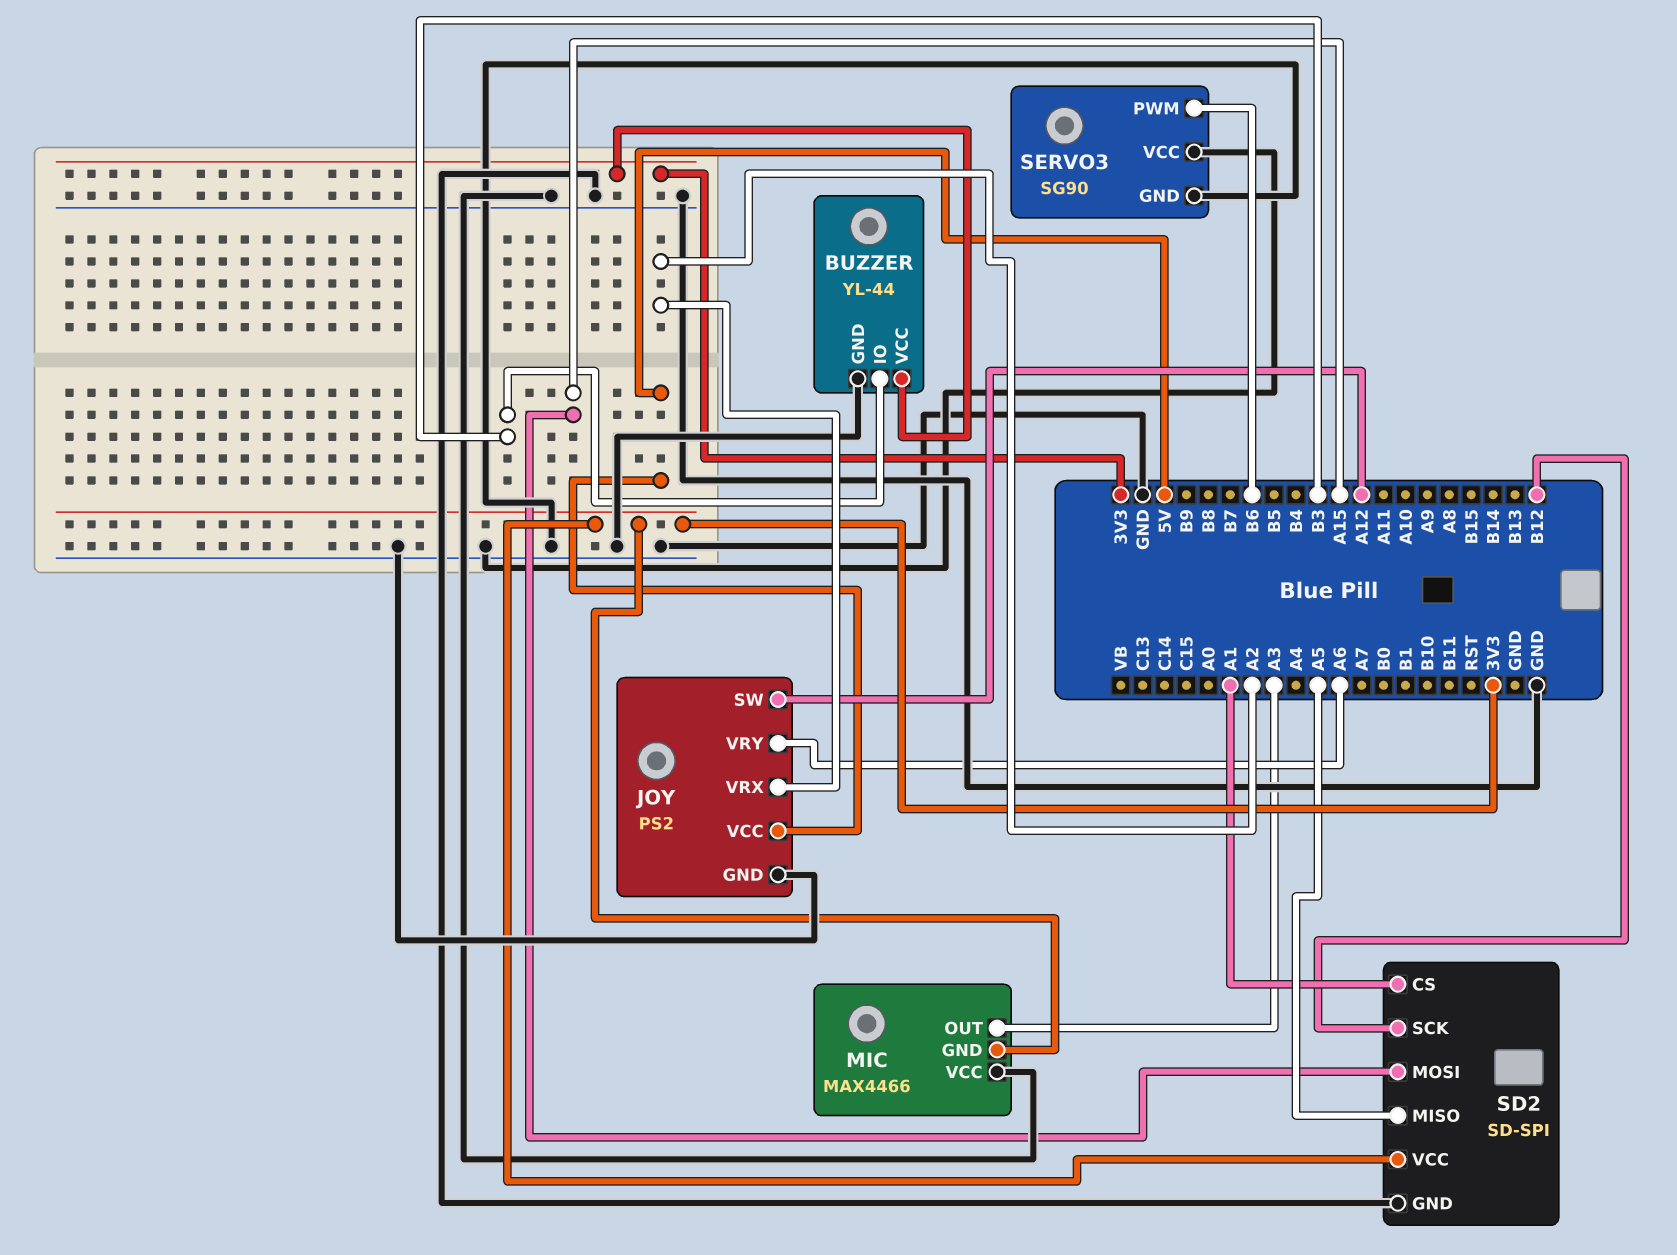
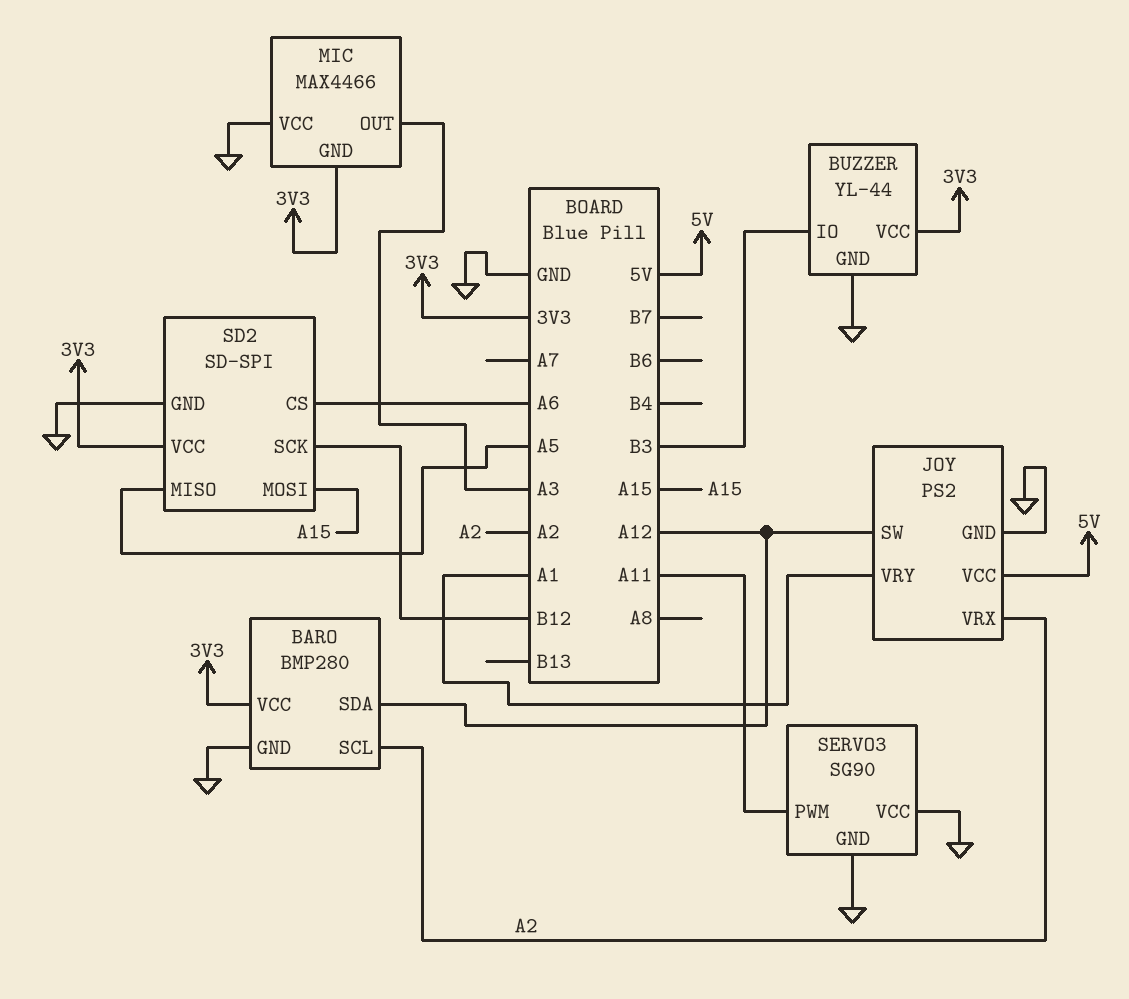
BARO: none -> BMP280
BARO pin GND: none -> GND
BARO pin SCL: none -> A2
BARO pin SDA: none -> A12
BARO pin VCC: none -> 3V3
JOY pin VRY: A6 -> A1
SD2 pin CS: A1 -> A6
SERVO3 pin PWM: B6 -> A11

